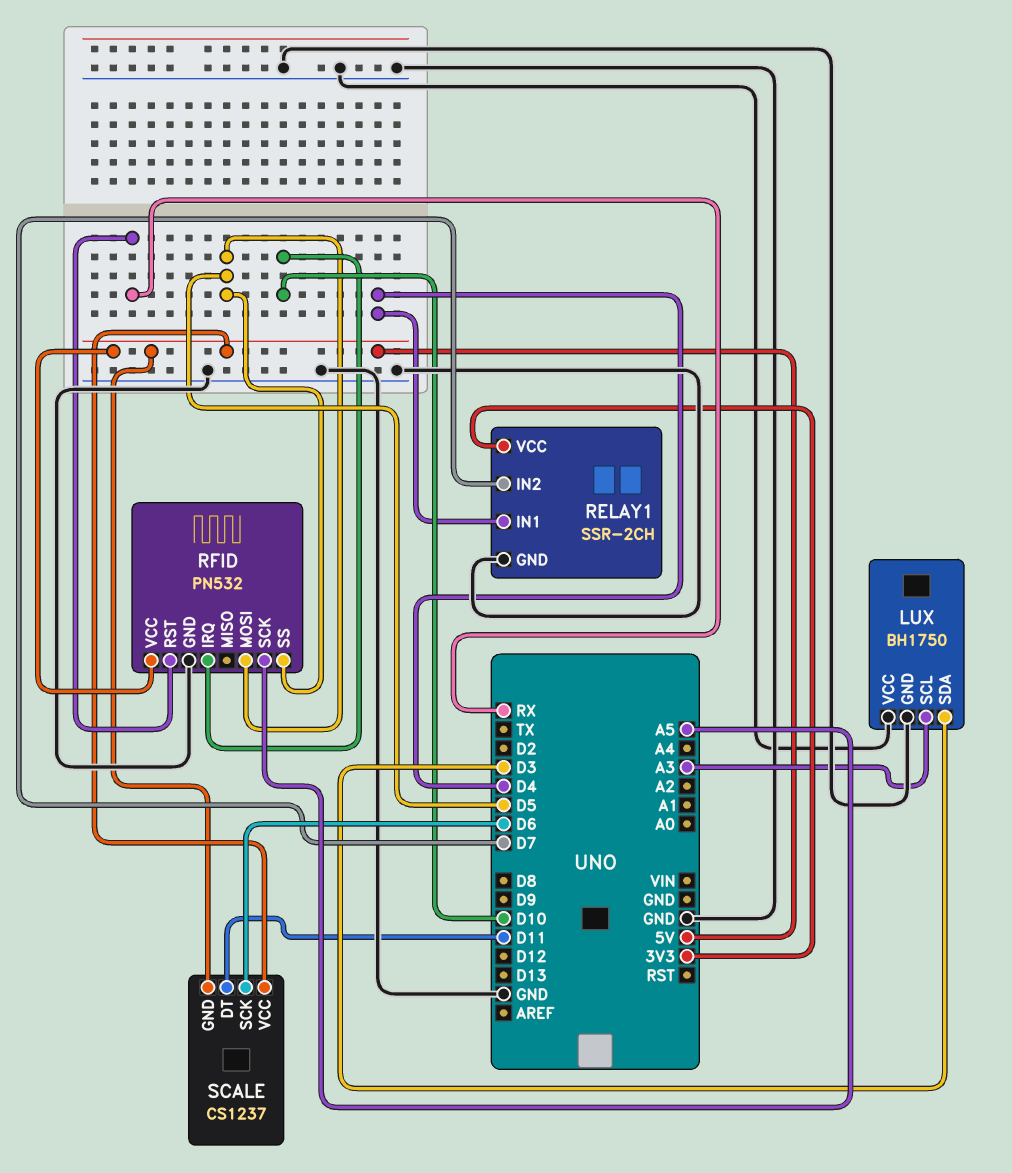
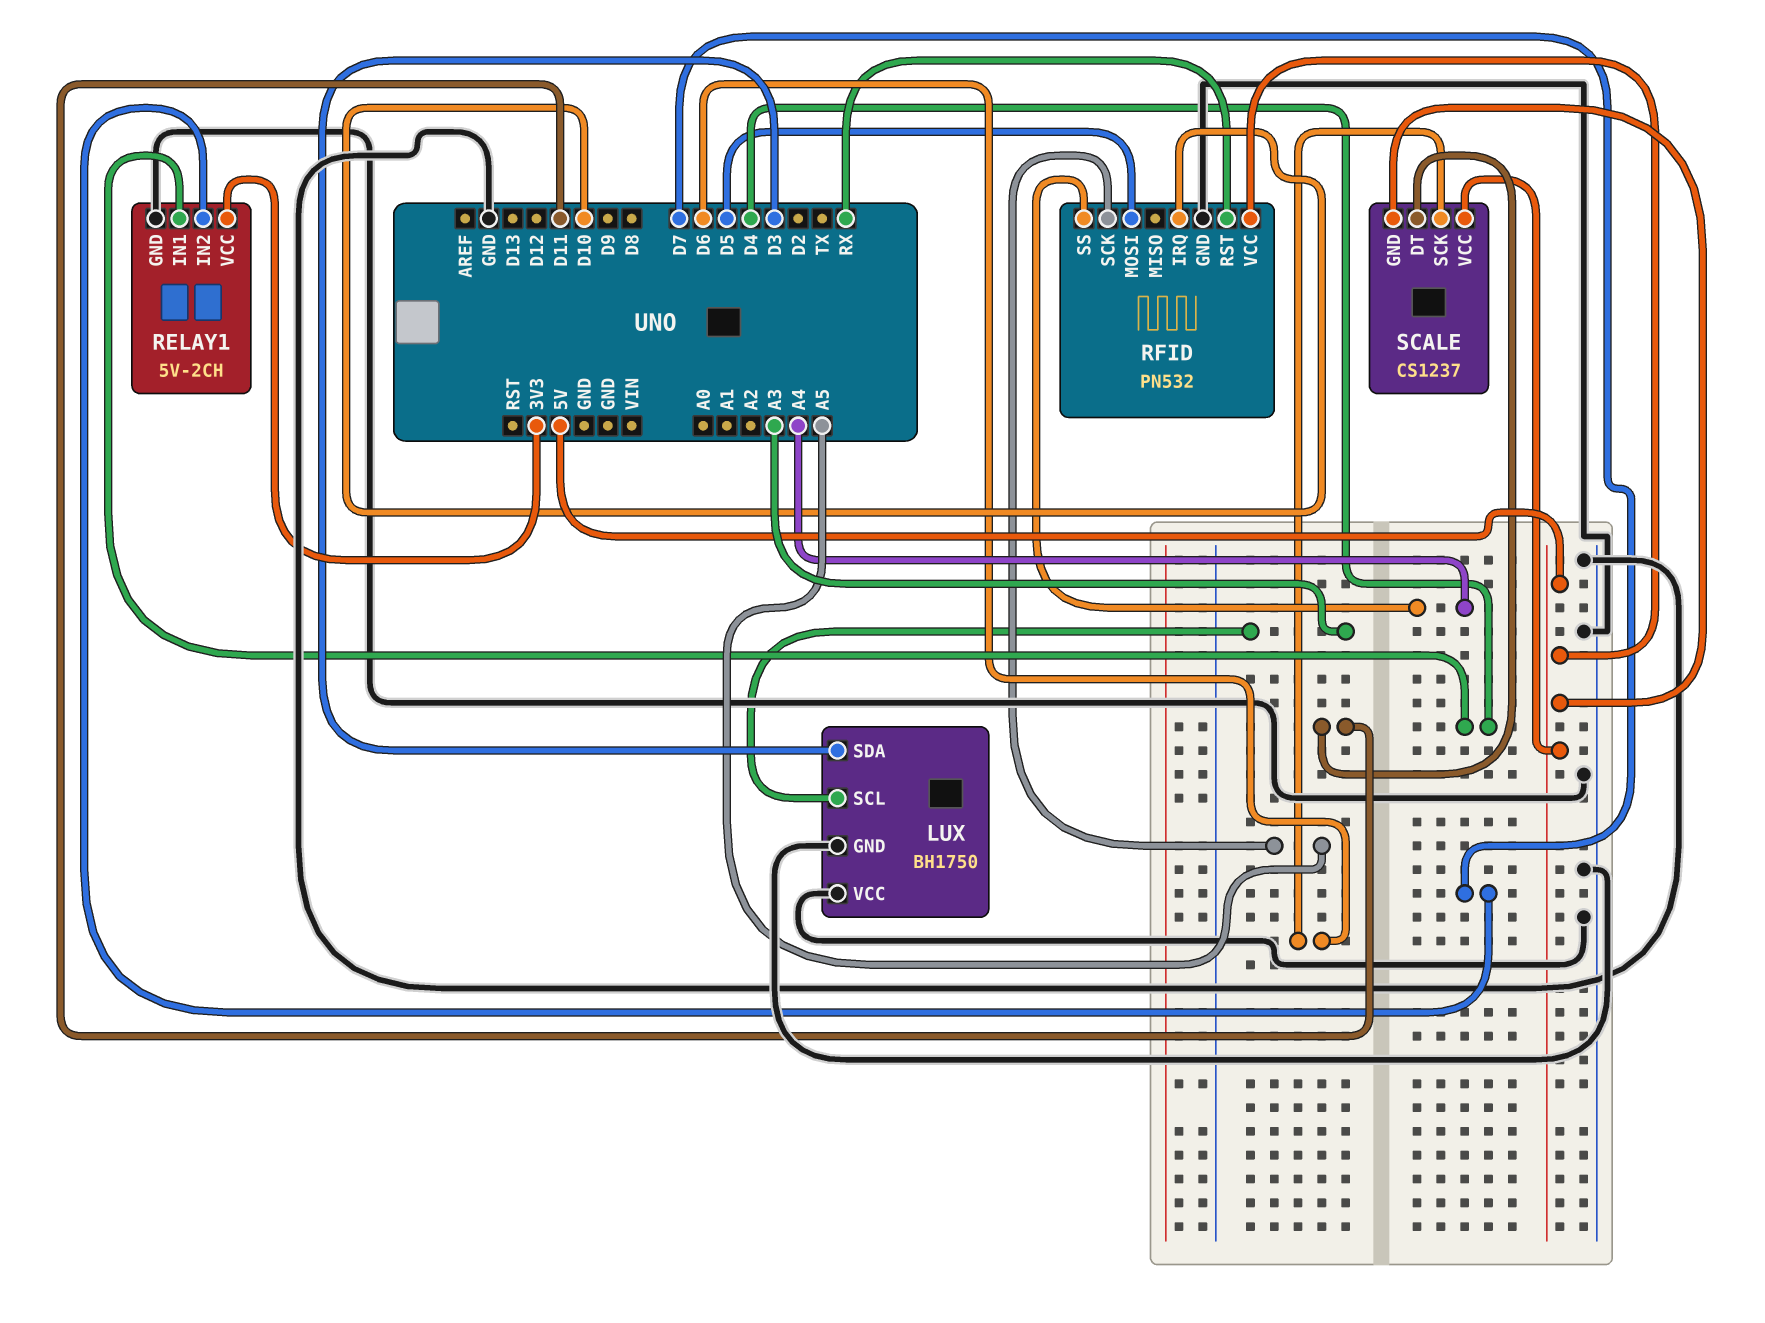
RELAY1: SSR-2CH -> 5V-2CH
RFID pin SS: D5 -> A4

